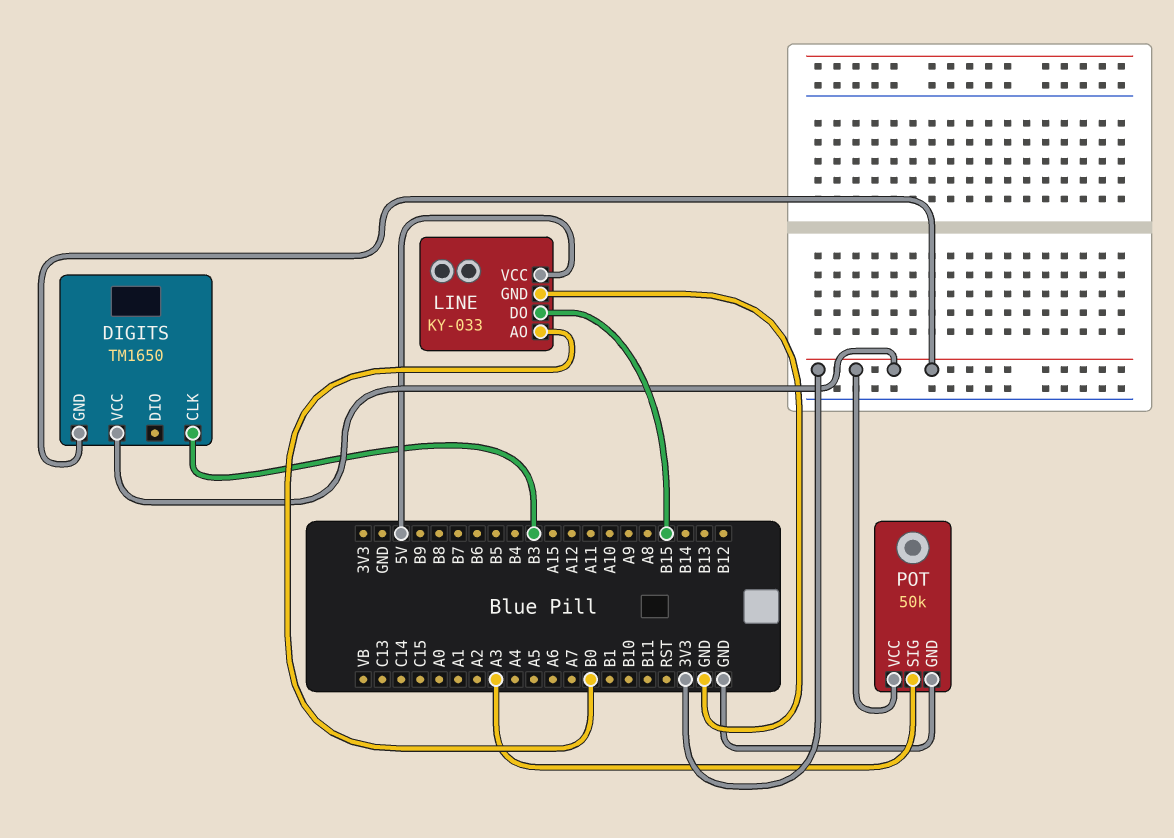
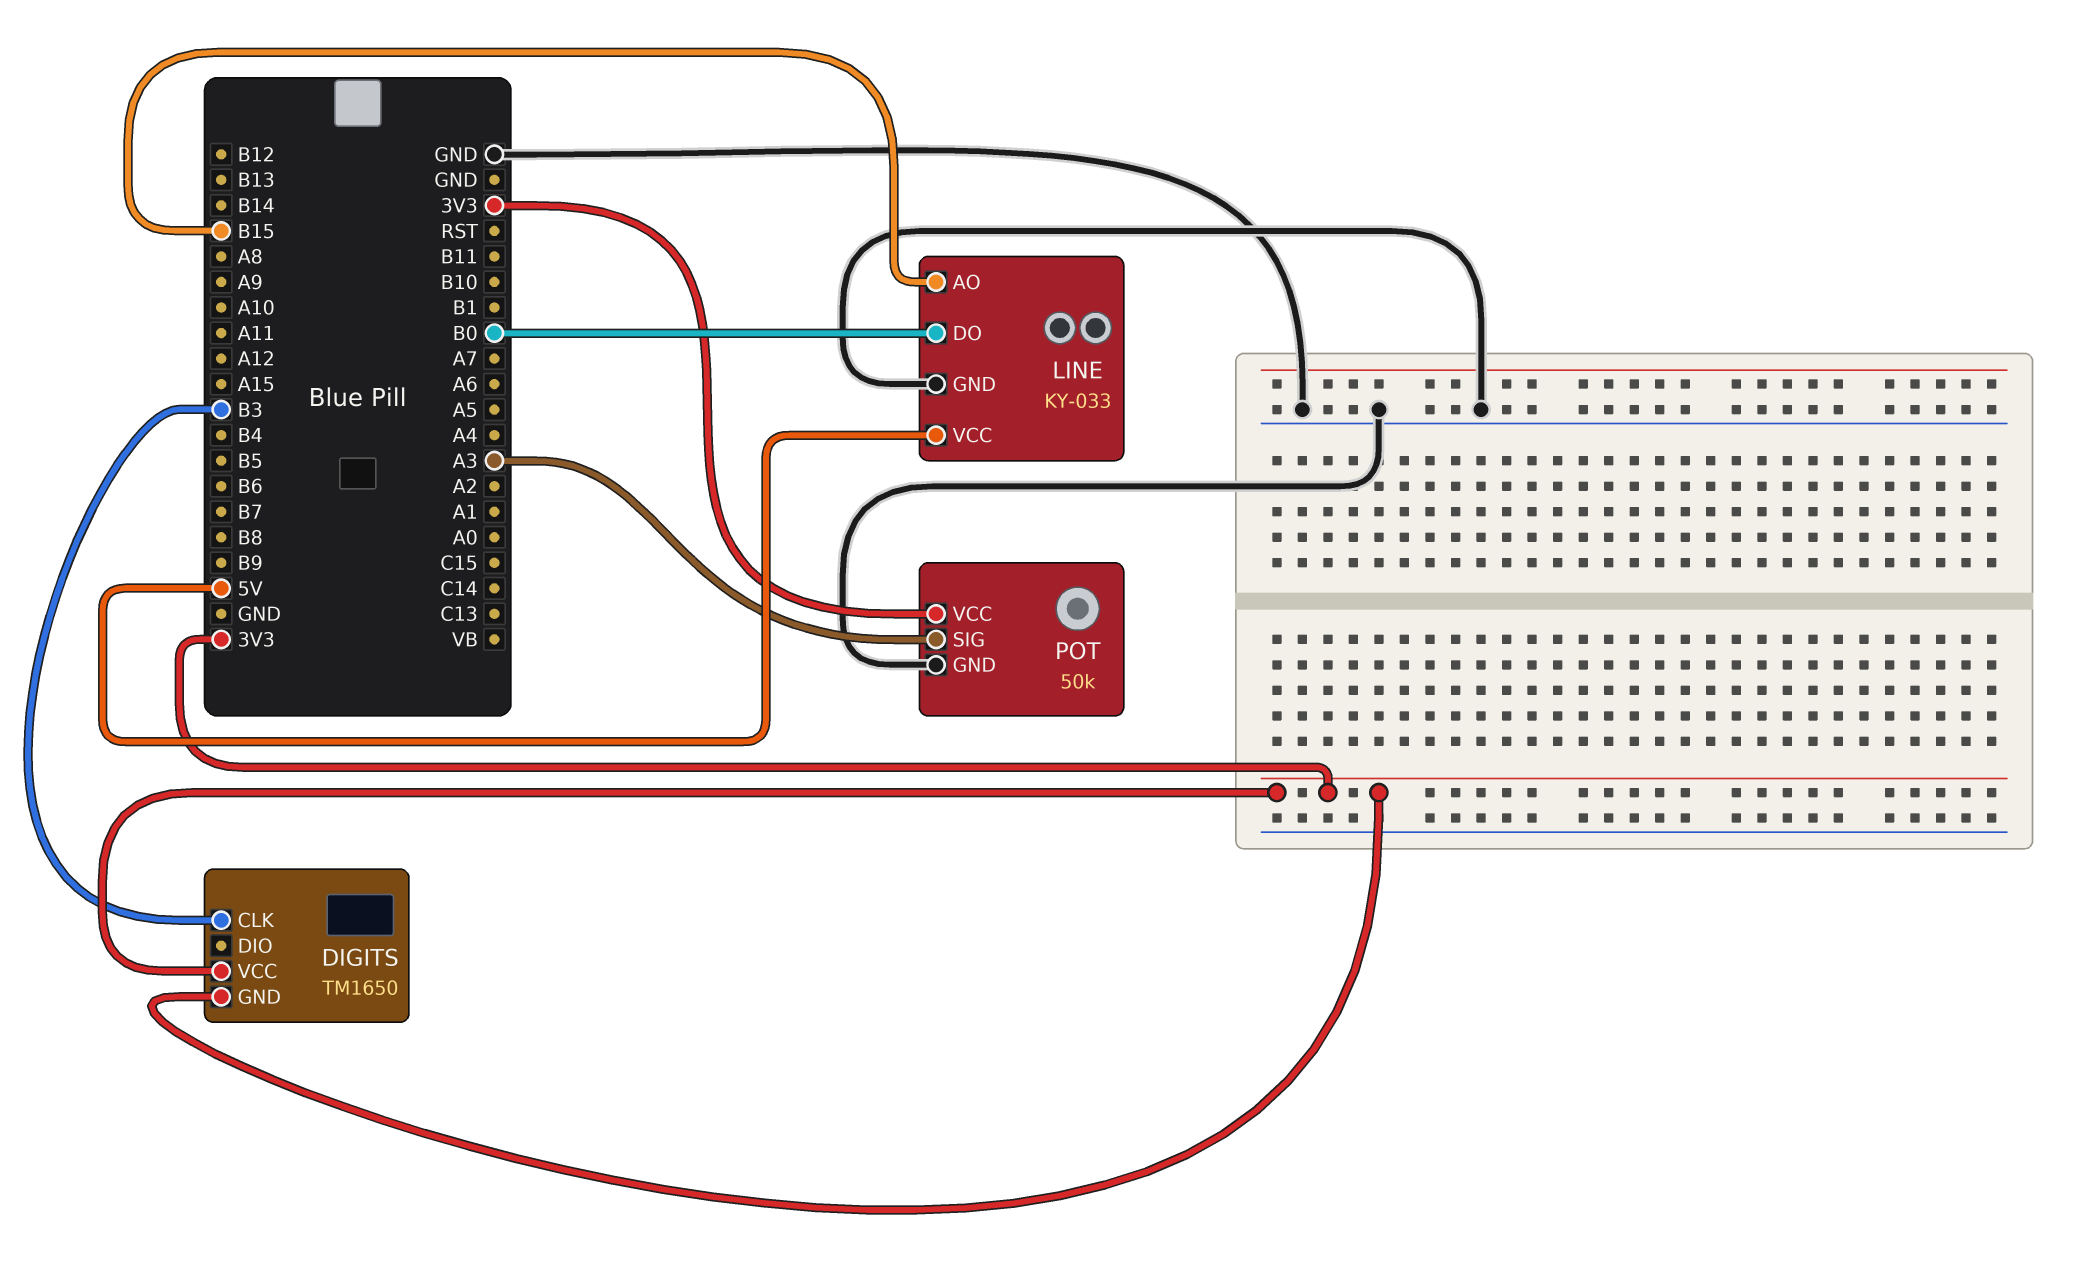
LINE pin AO: B0 -> B15
LINE pin DO: B15 -> B0

